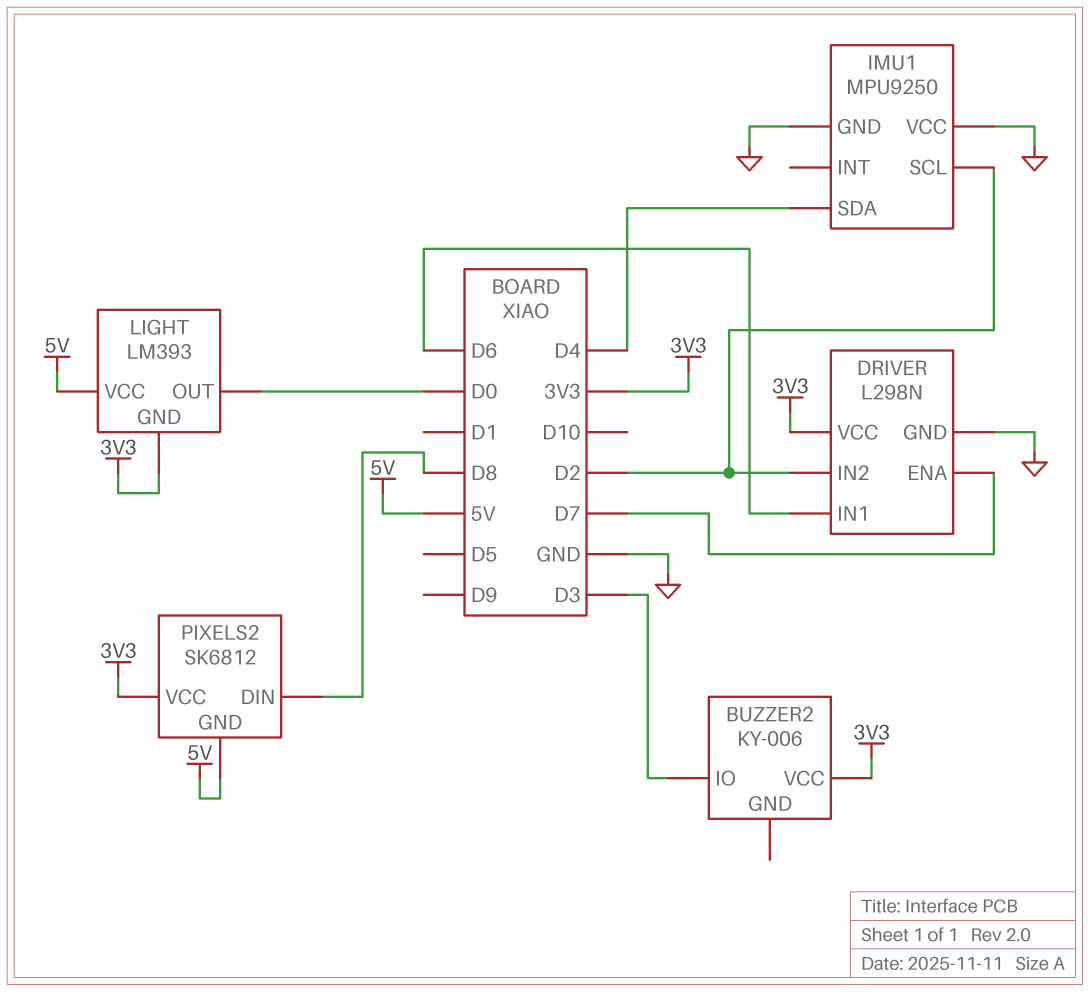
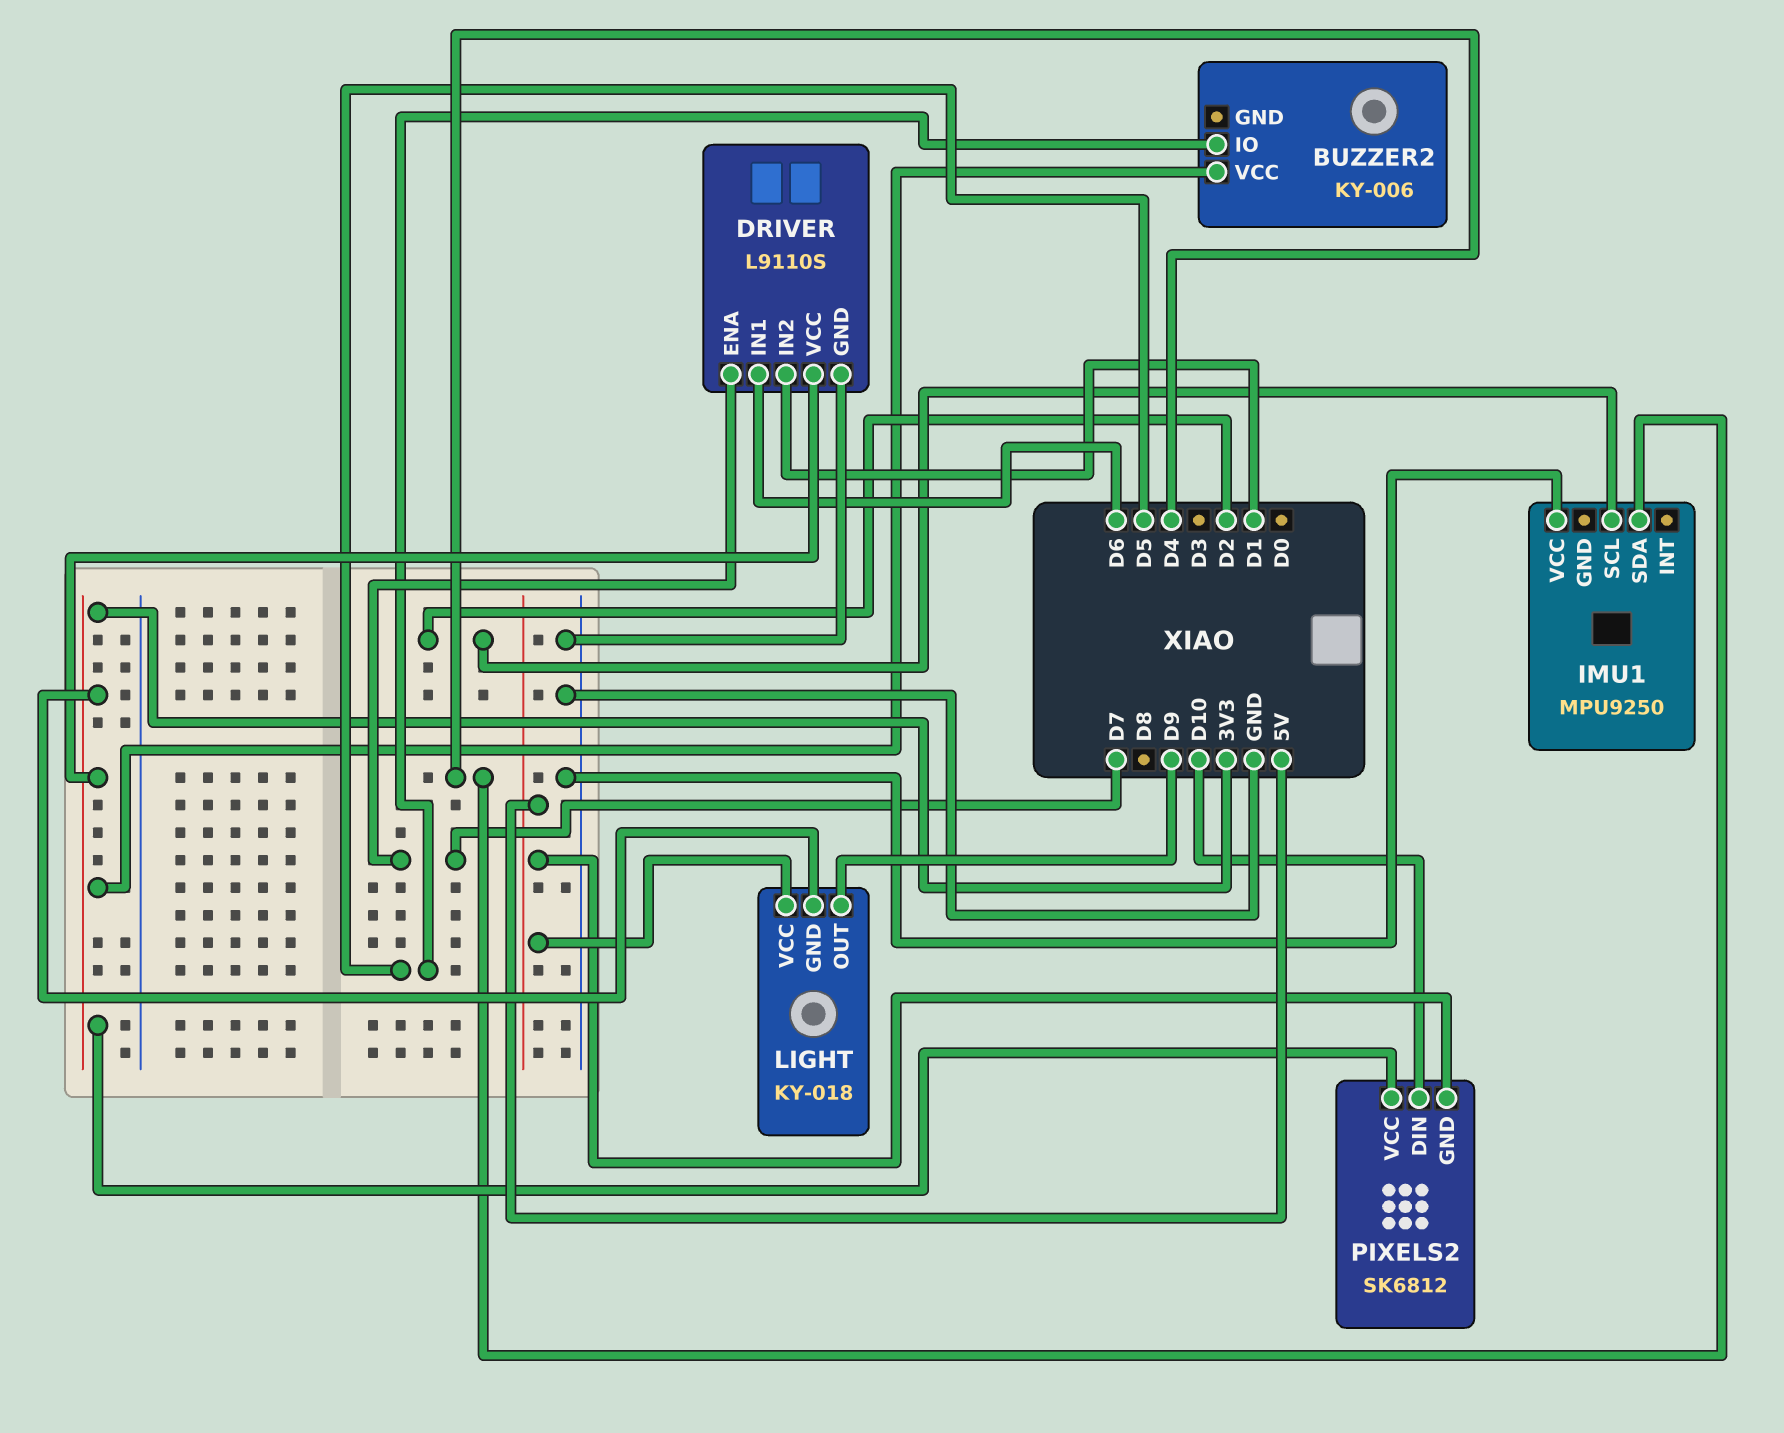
BUZZER2 pin IO: D3 -> D5
DRIVER: L298N -> L9110S
DRIVER pin IN2: D2 -> D1
IMU1 pin GND: GND -> none
LIGHT: LM393 -> KY-018
LIGHT pin OUT: D0 -> D9
PIXELS2 pin DIN: D8 -> D10

